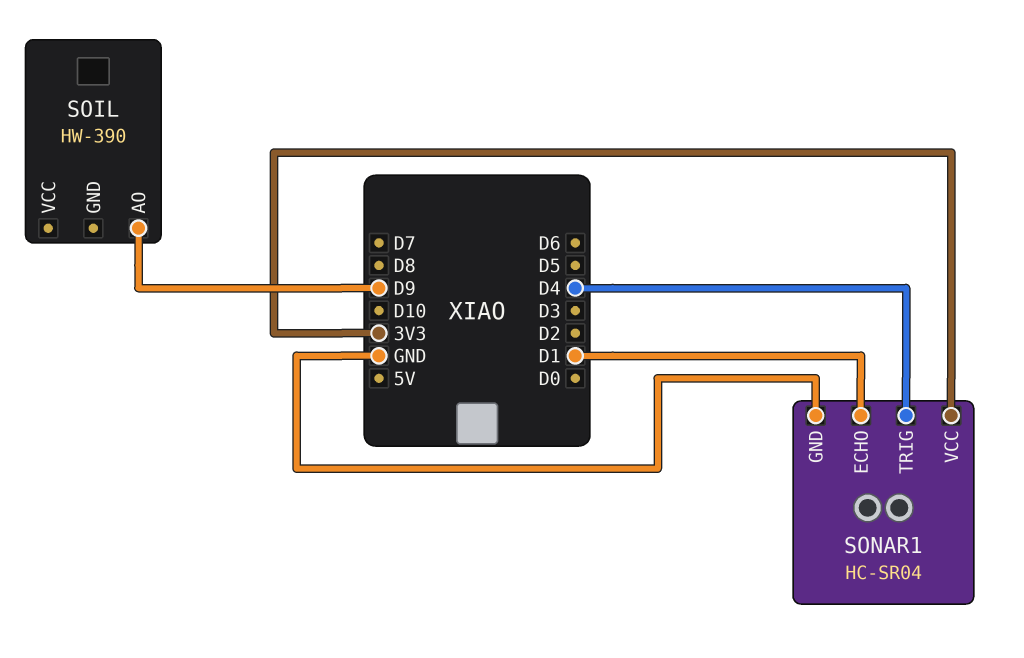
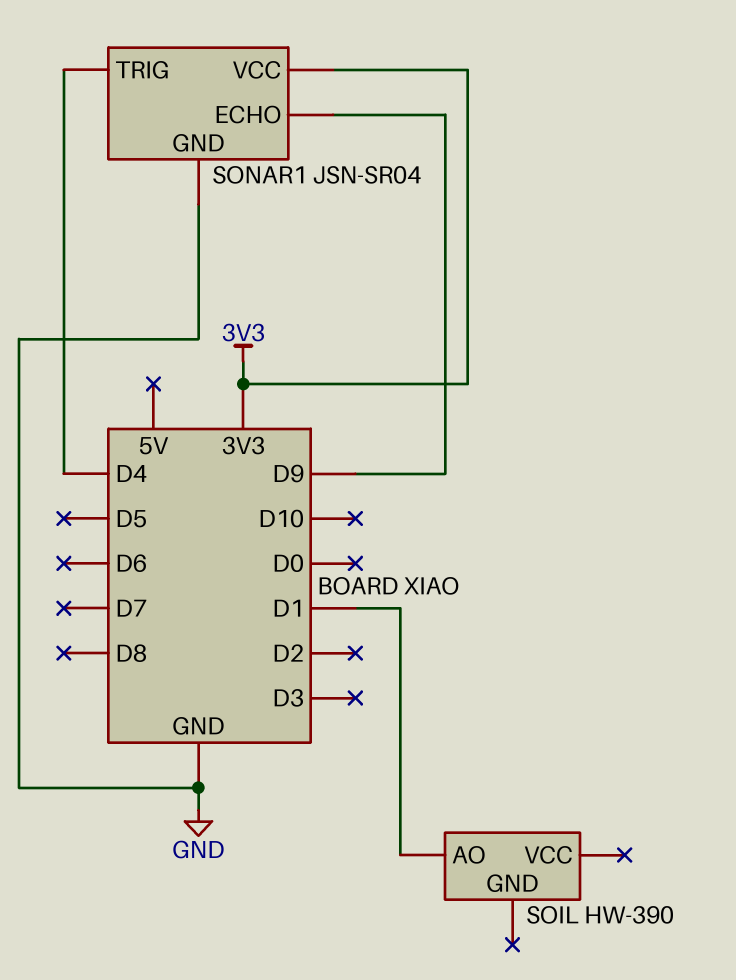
SOIL pin AO: D9 -> D1
SONAR1: HC-SR04 -> JSN-SR04
SONAR1 pin ECHO: D1 -> D9

